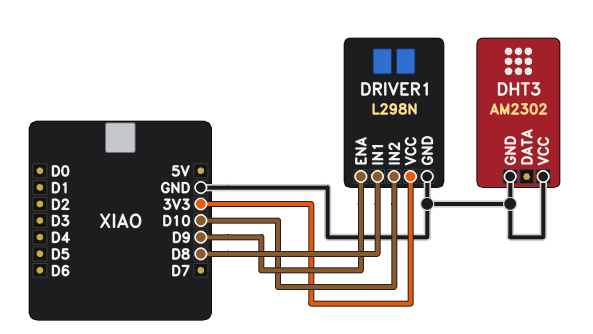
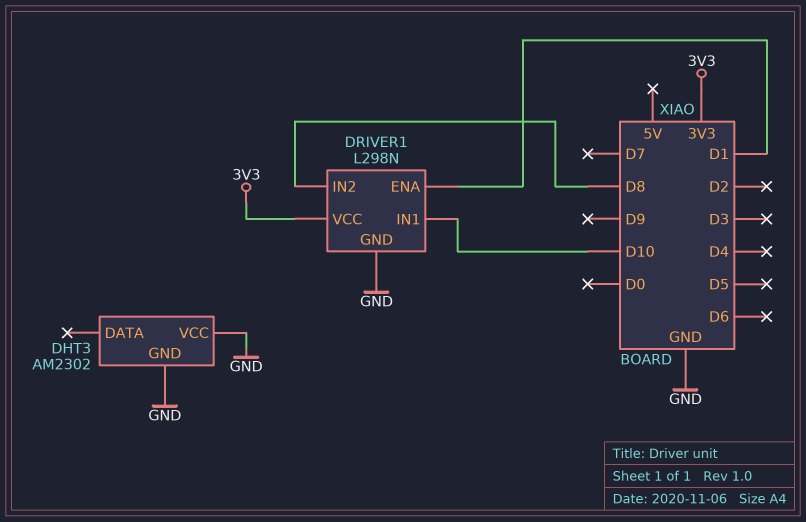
DRIVER1 pin ENA: D9 -> D1
DRIVER1 pin IN1: D8 -> D10
DRIVER1 pin IN2: D10 -> D8

